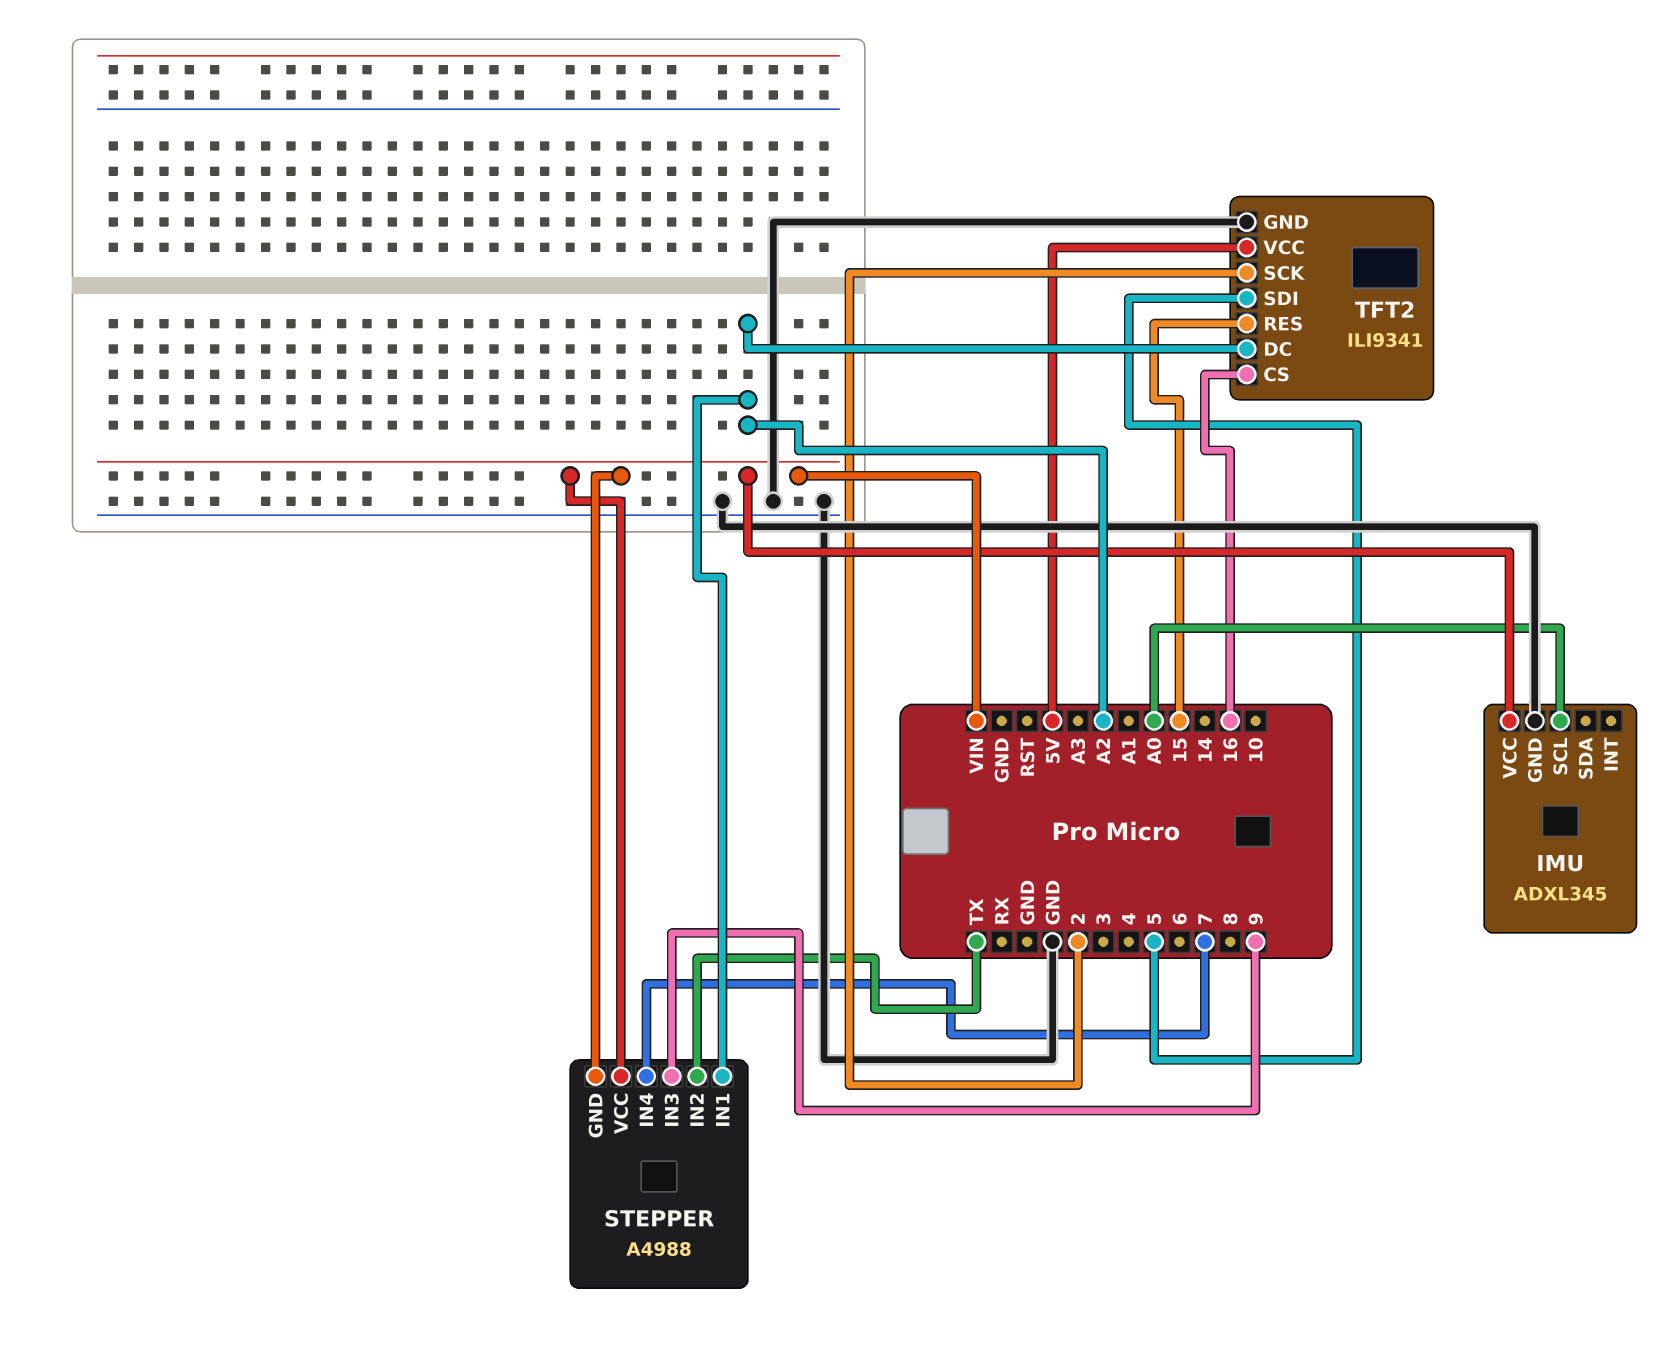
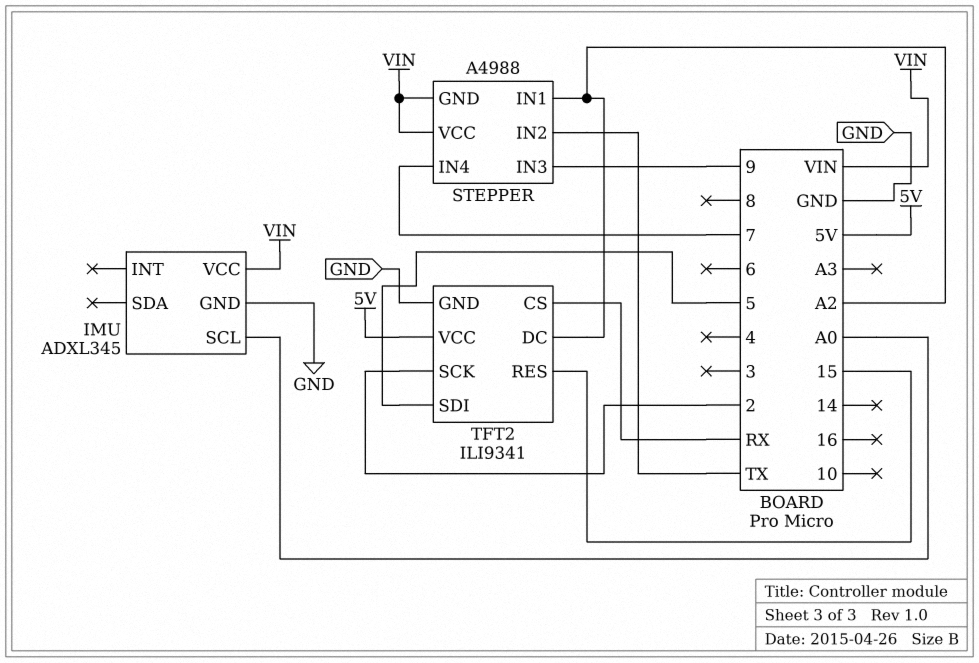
TFT2 pin CS: 16 -> RX

